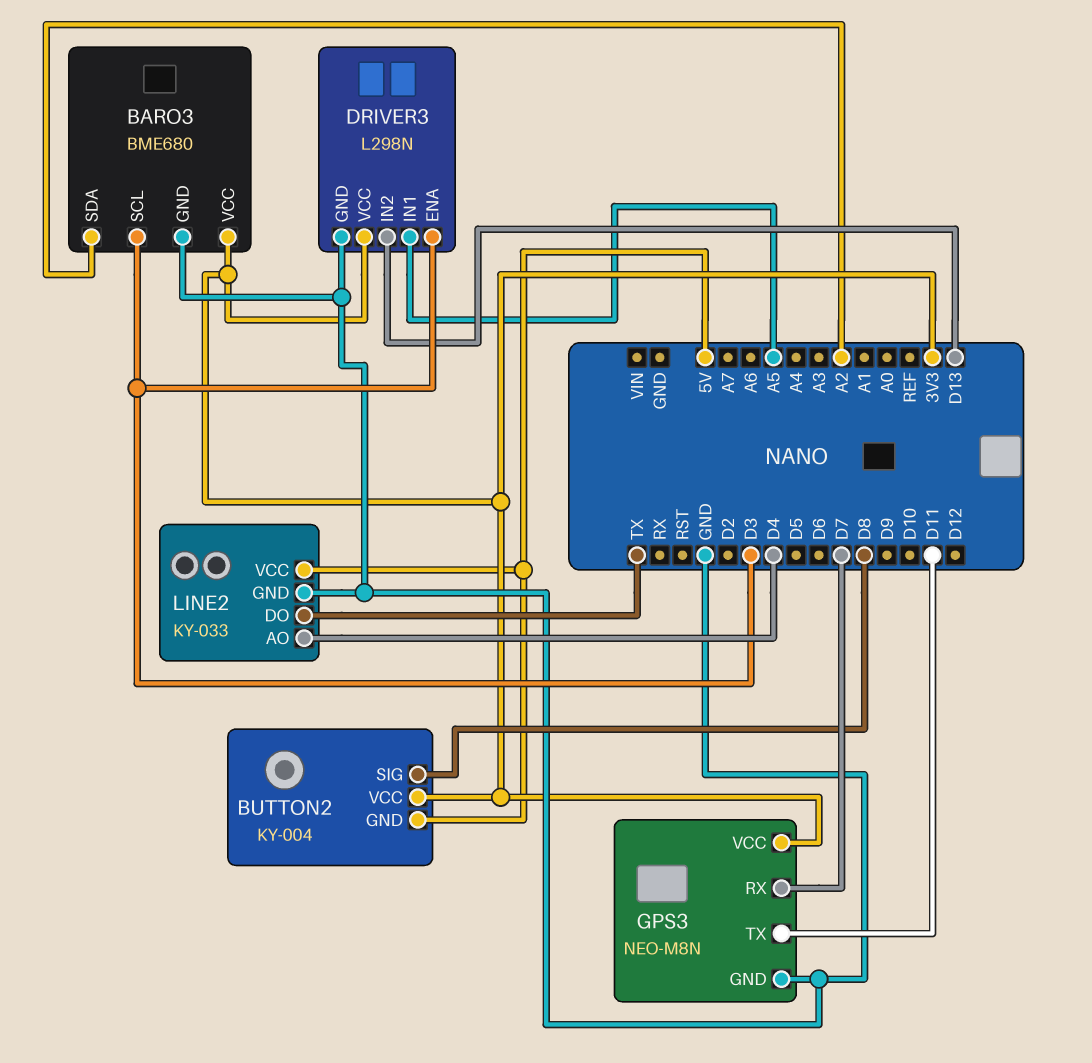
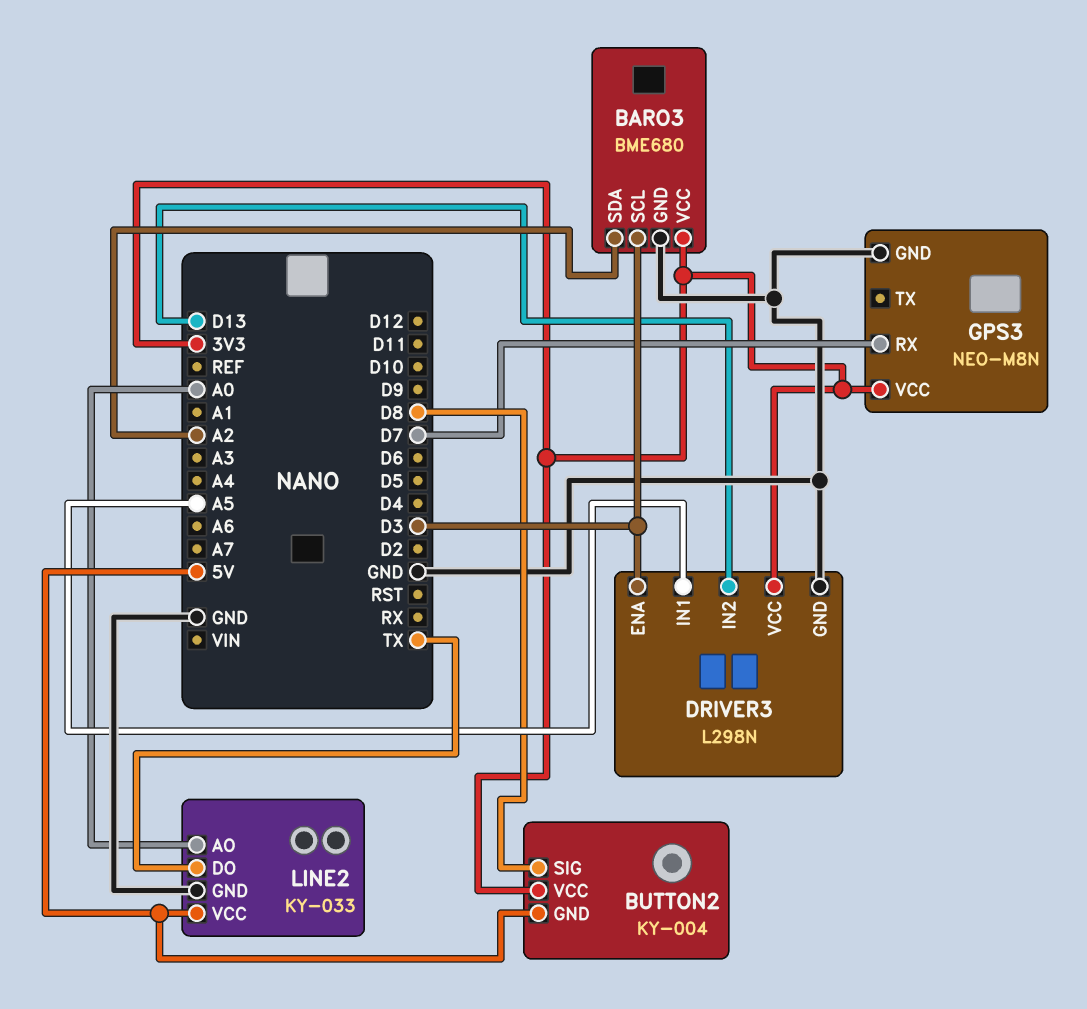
GPS3 pin TX: D11 -> none
LINE2 pin AO: D4 -> A0

